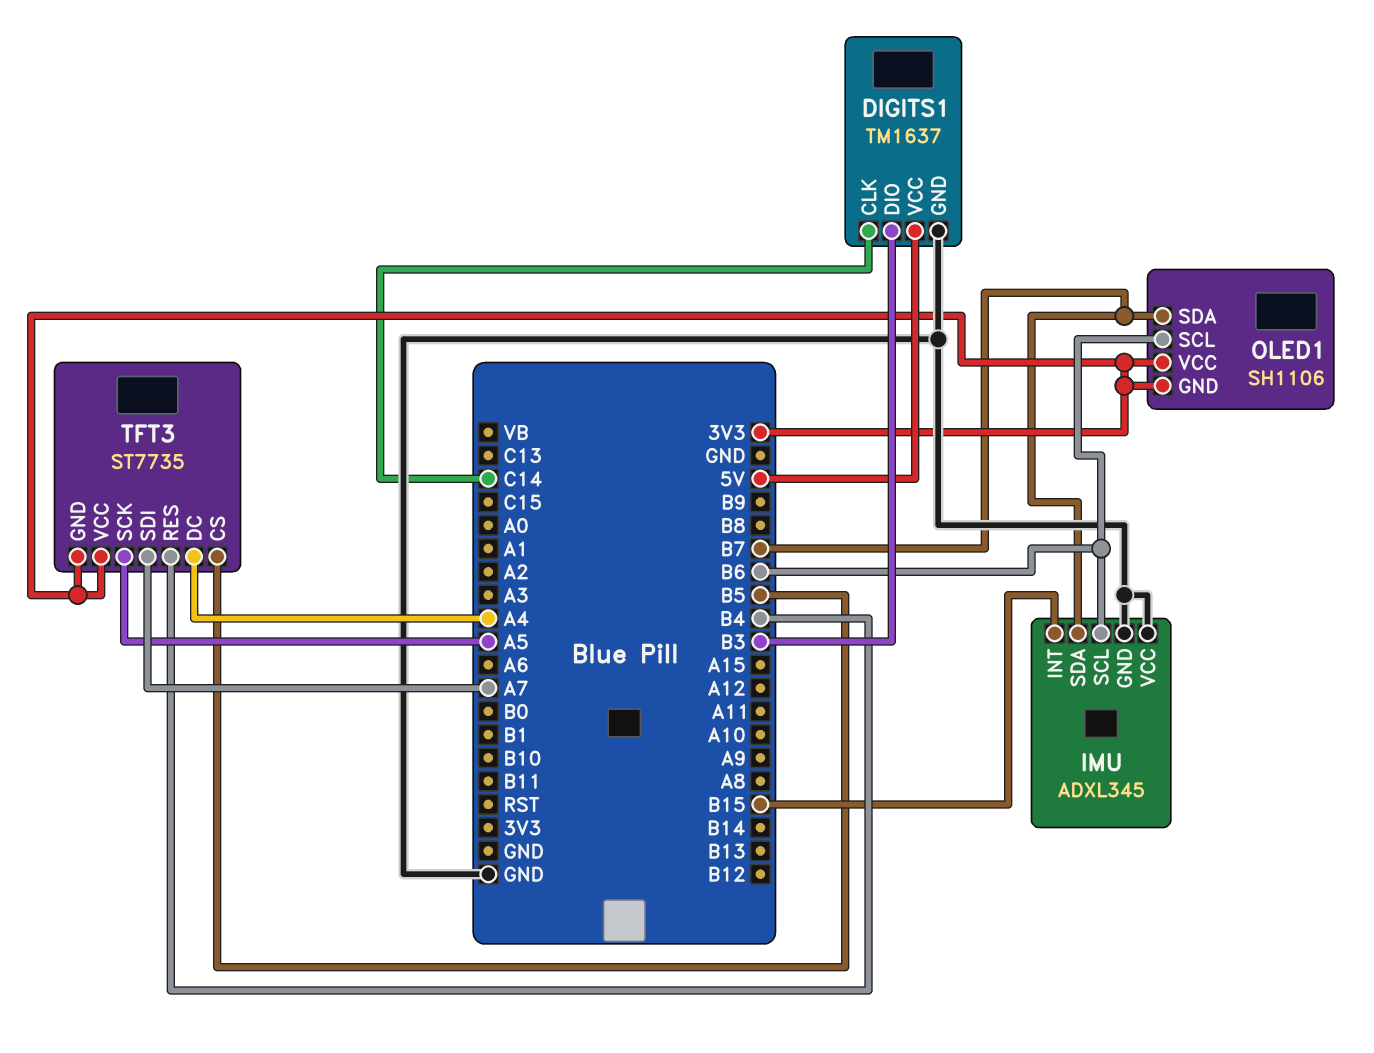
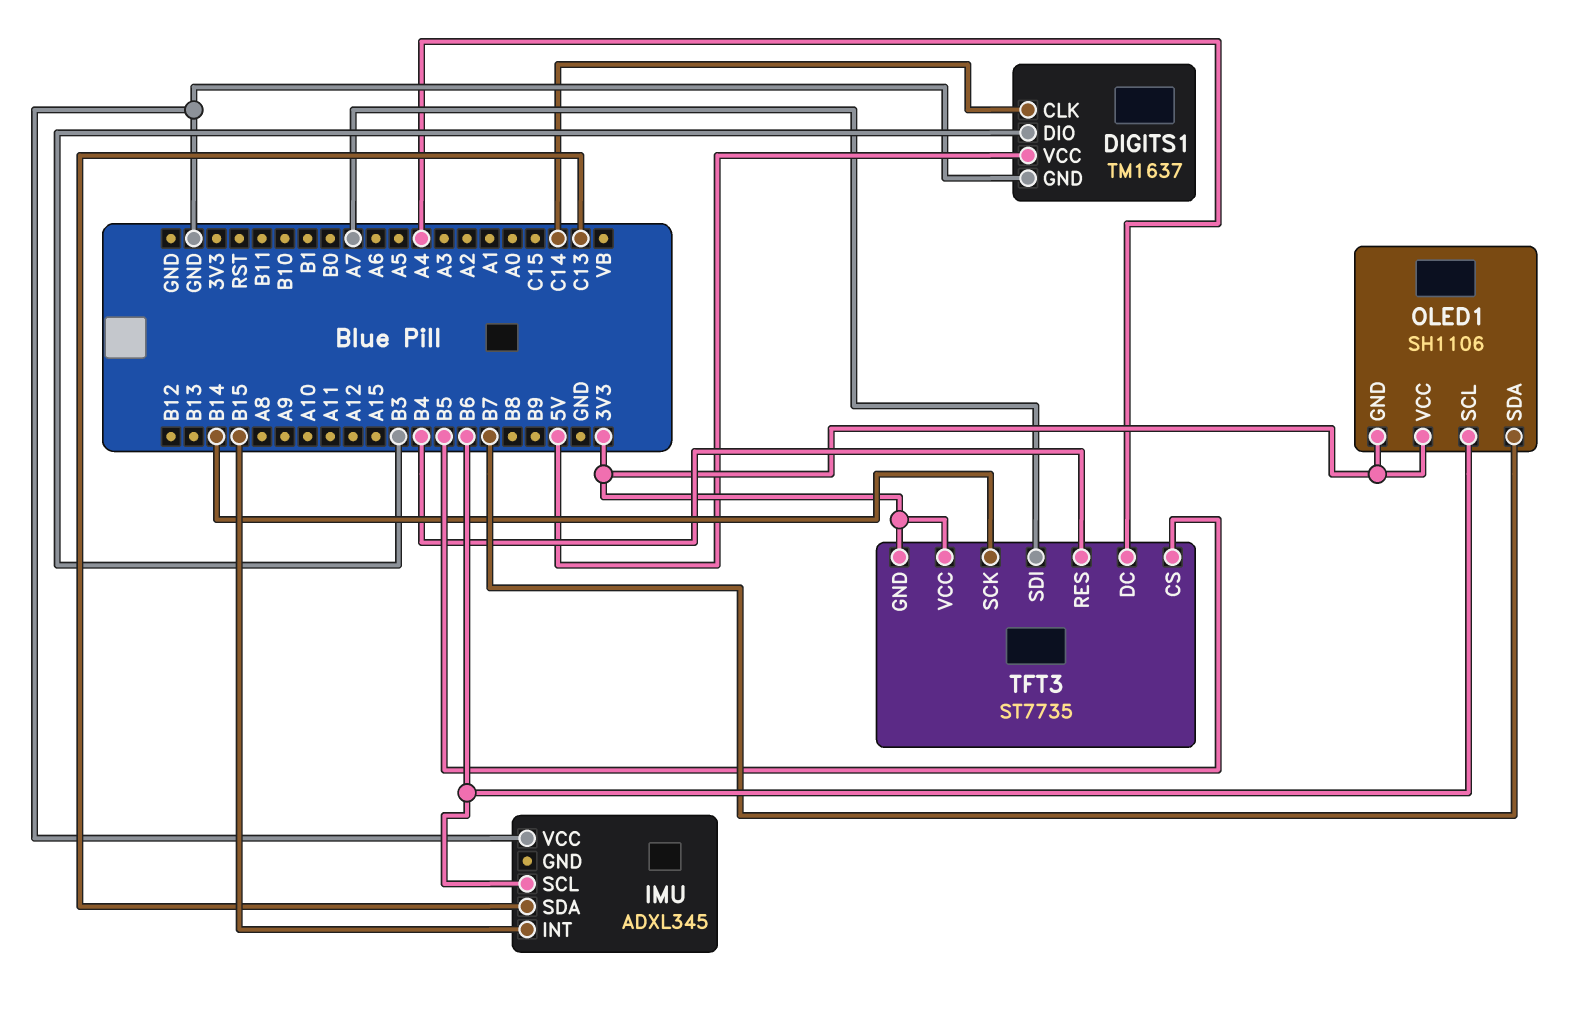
IMU pin GND: GND -> none
IMU pin SDA: B7 -> C13
TFT3 pin SCK: A5 -> B14

